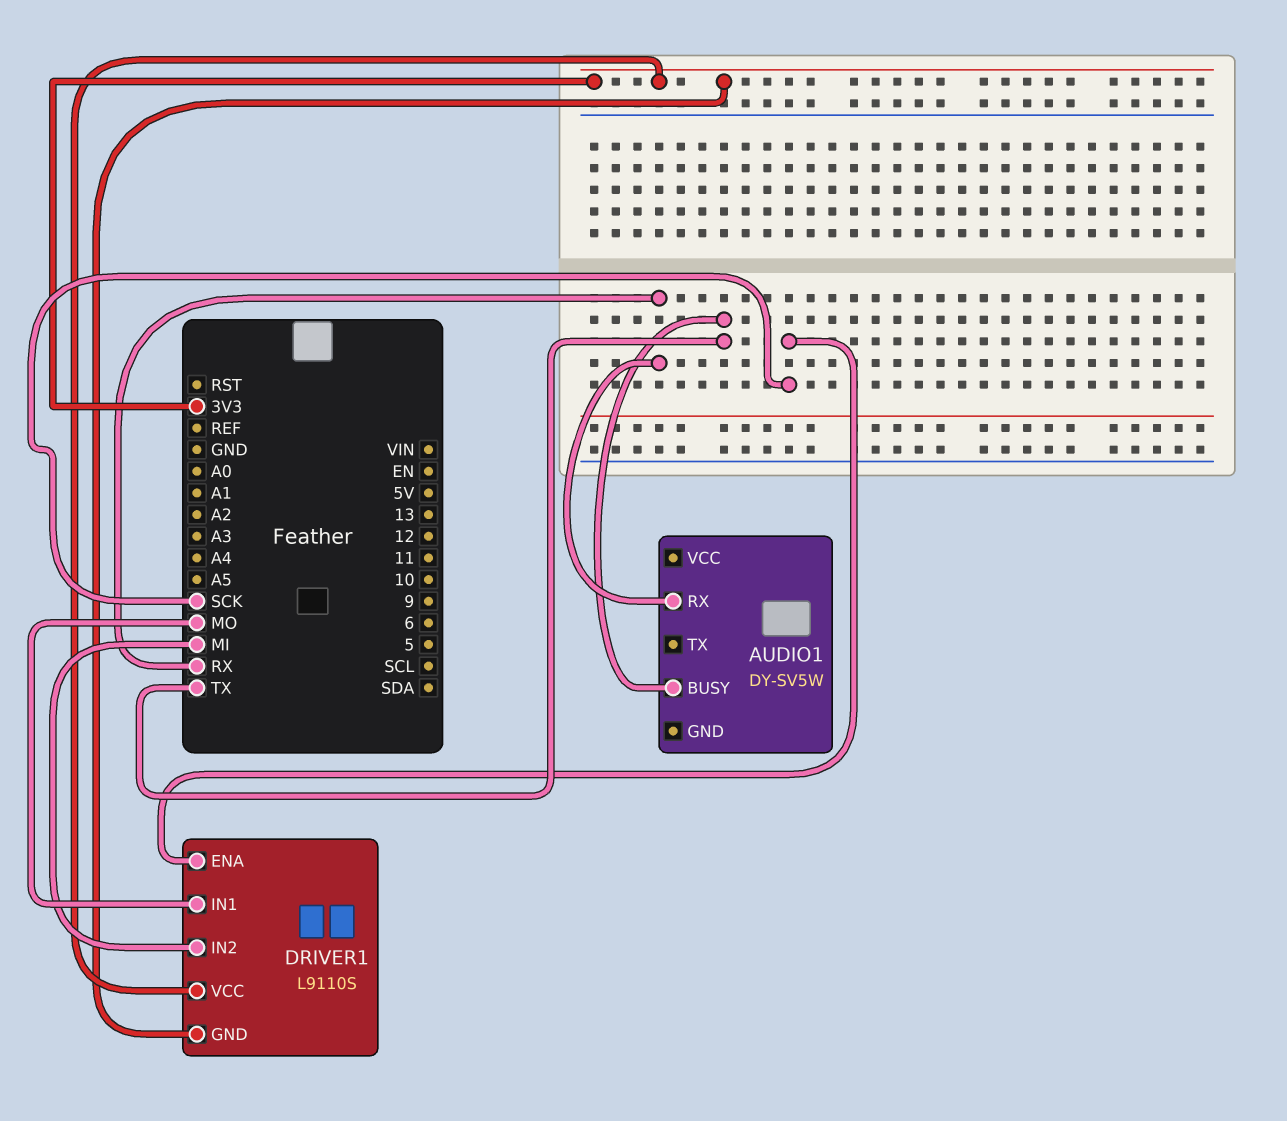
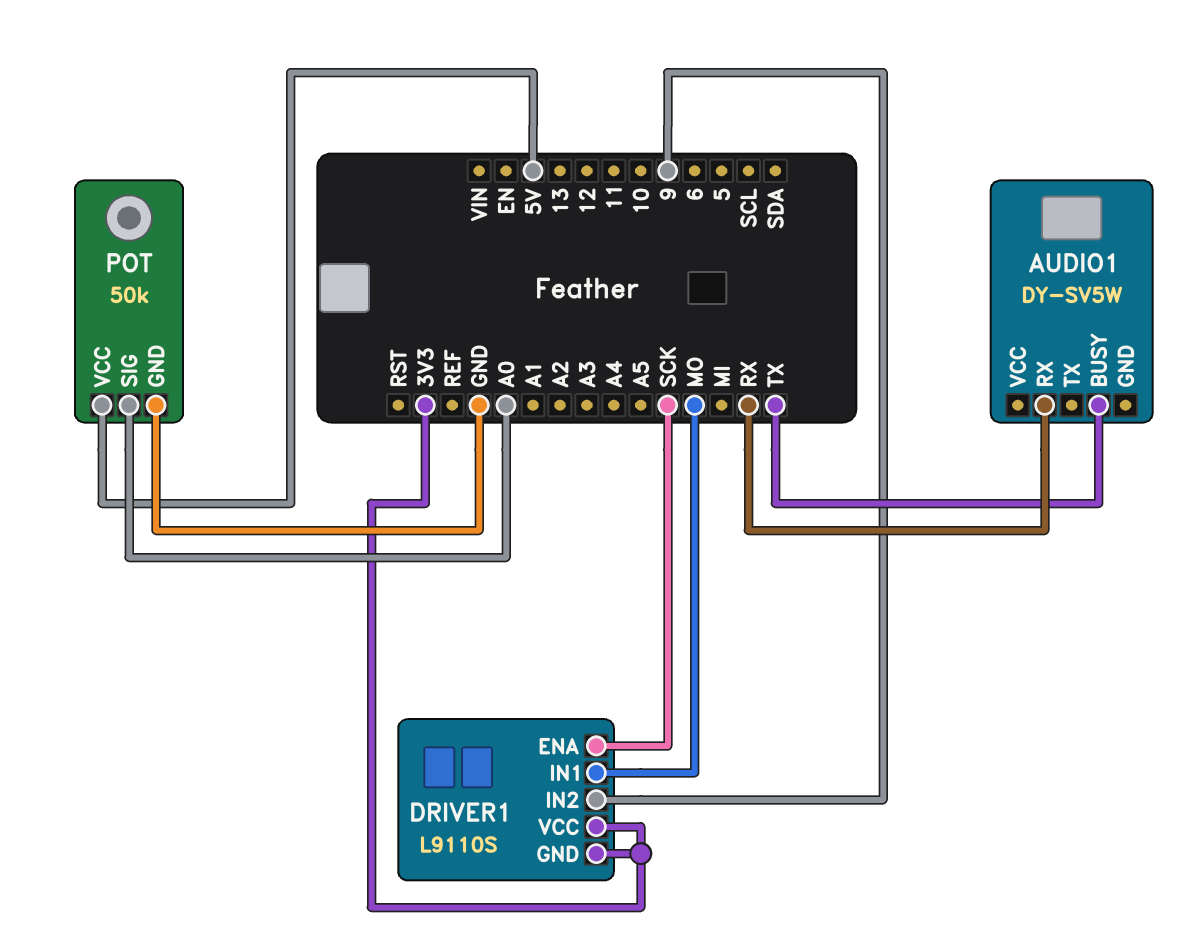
DRIVER1 pin IN2: MI -> 9
POT: none -> 50k
POT pin GND: none -> GND
POT pin SIG: none -> A0
POT pin VCC: none -> 5V

